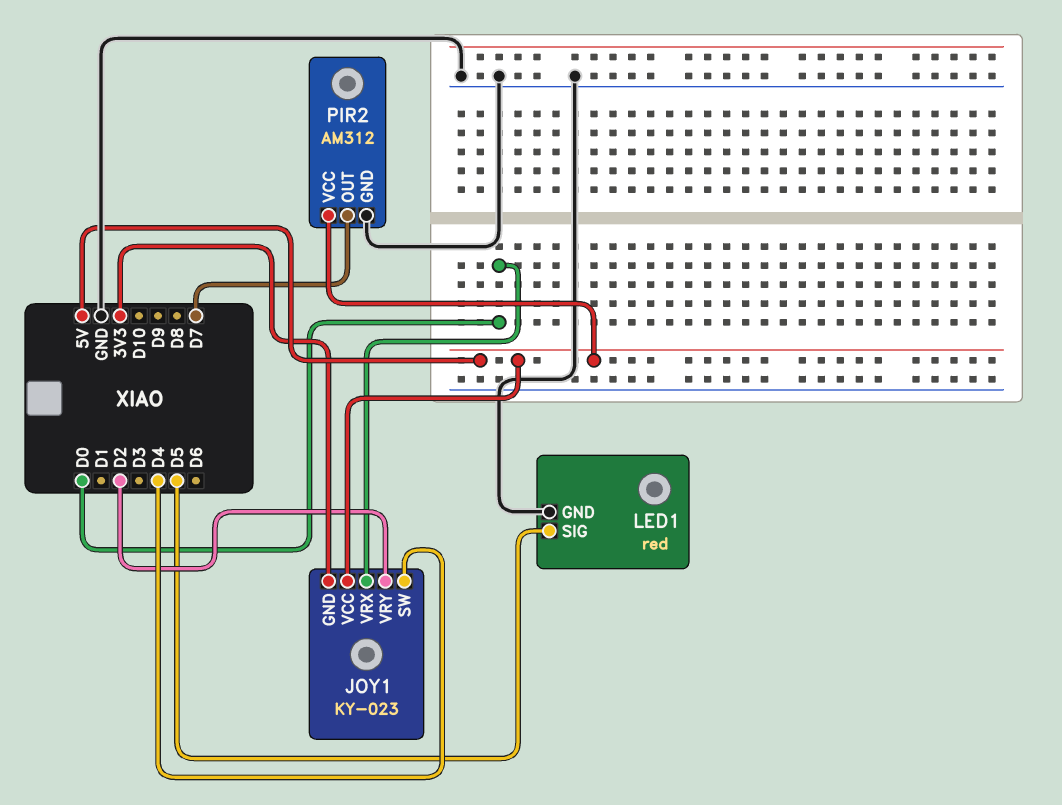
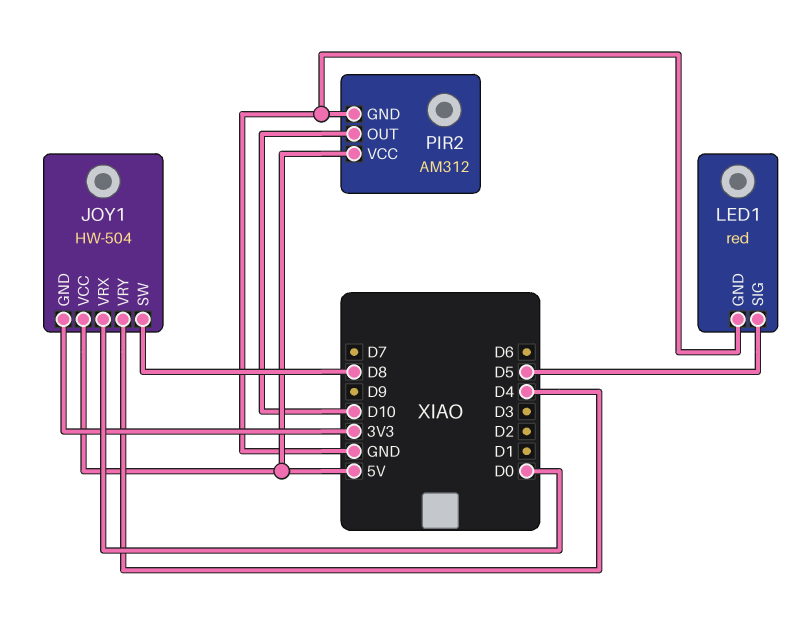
JOY1: KY-023 -> HW-504
JOY1 pin SW: D4 -> D8
JOY1 pin VRY: D2 -> D4
PIR2 pin OUT: D7 -> D10

